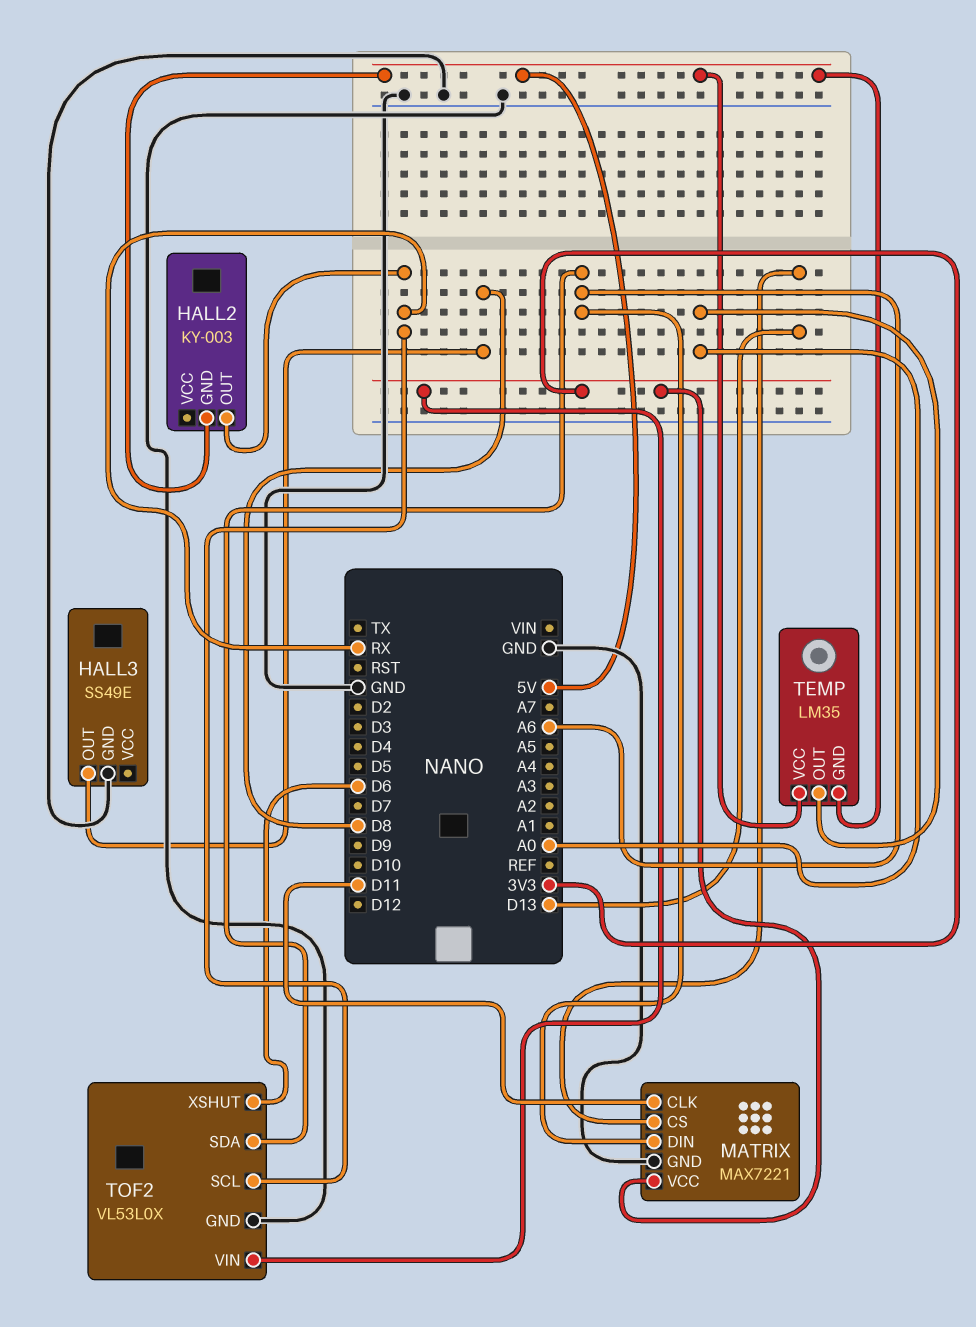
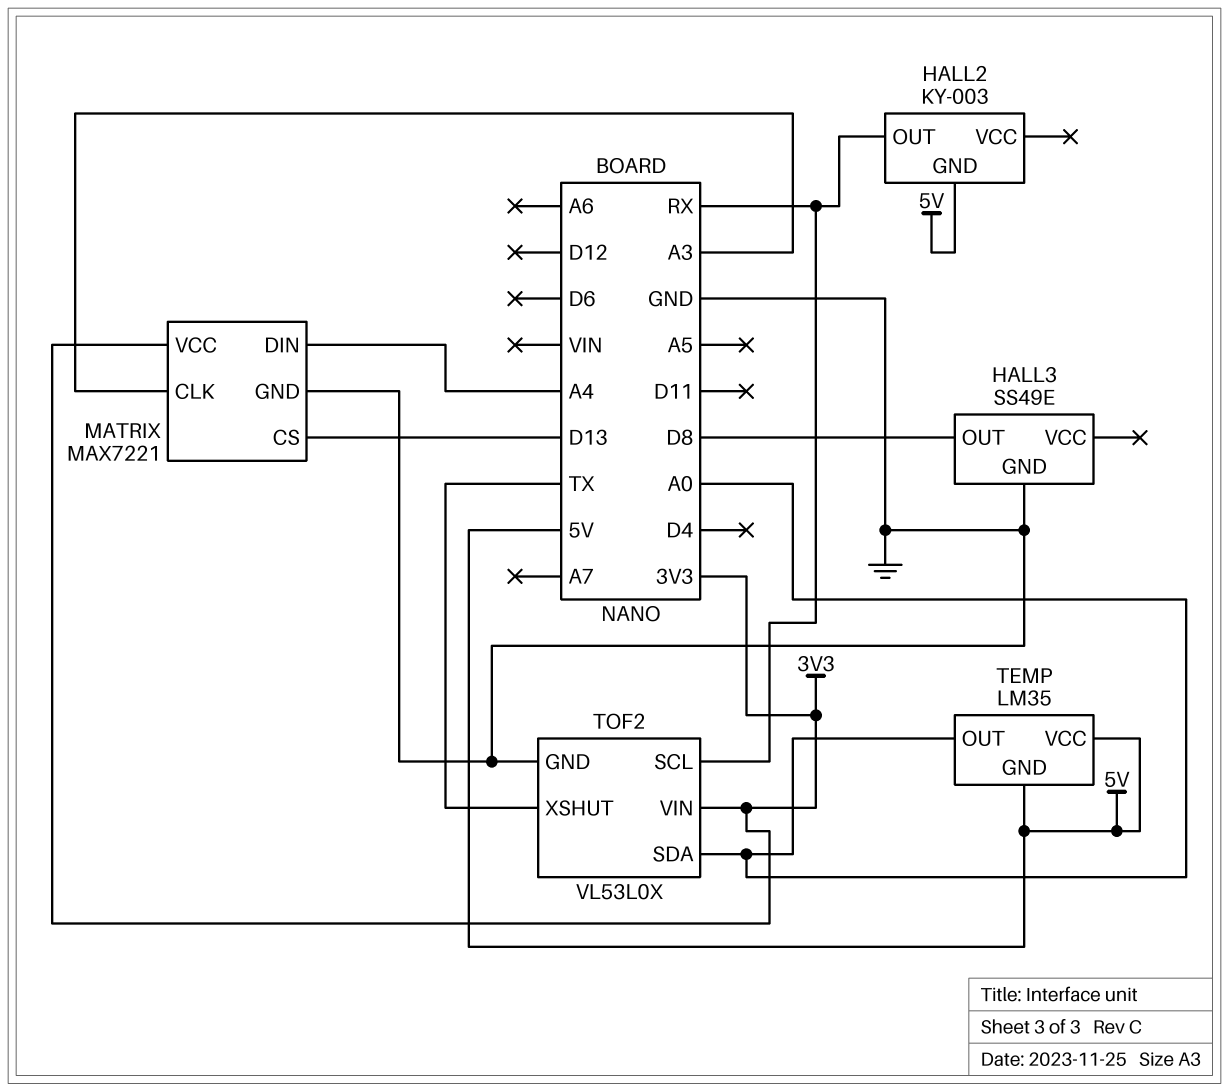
MATRIX pin CLK: D11 -> A3
MATRIX pin DIN: A6 -> A4
TOF2 pin SDA: A6 -> A0
TOF2 pin XSHUT: D6 -> TX

